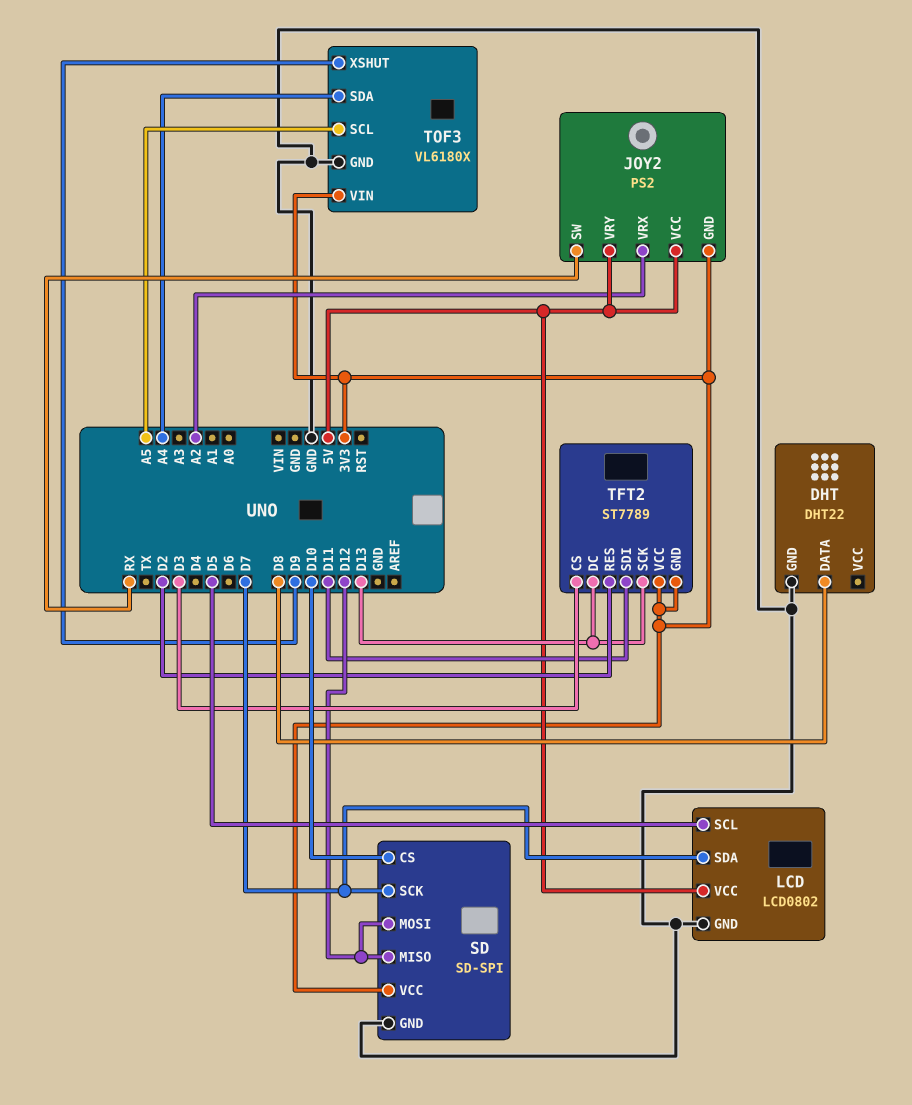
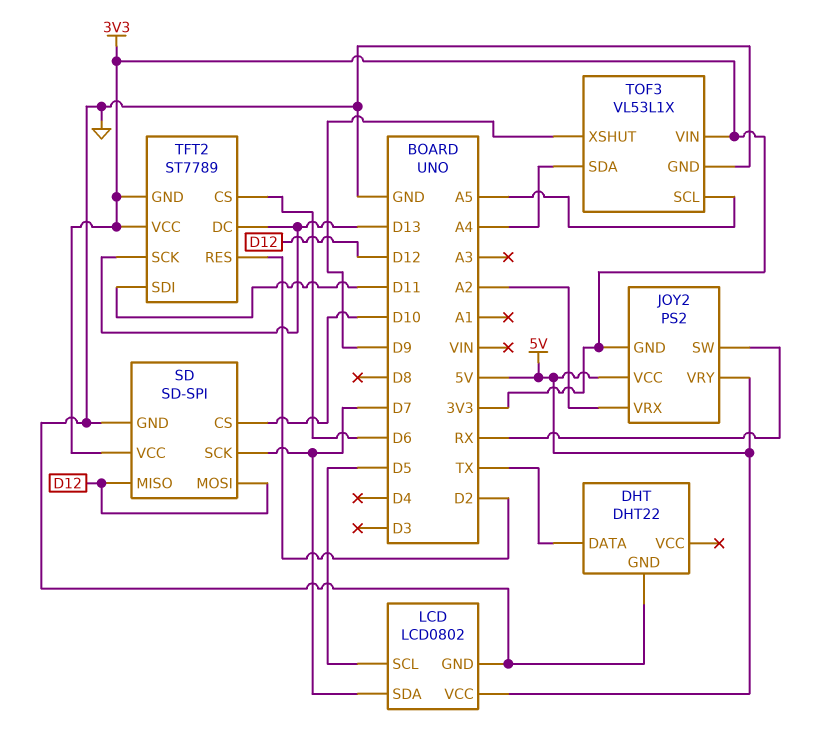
DHT pin DATA: D8 -> TX
TFT2 pin CS: D3 -> D6
TOF3: VL6180X -> VL53L1X

